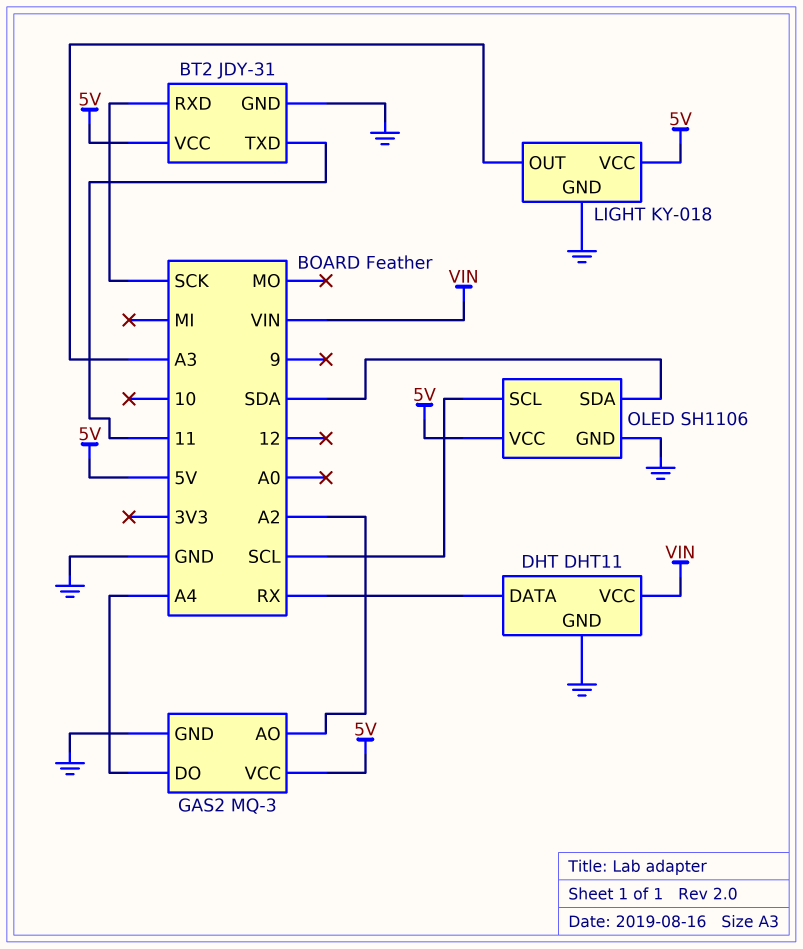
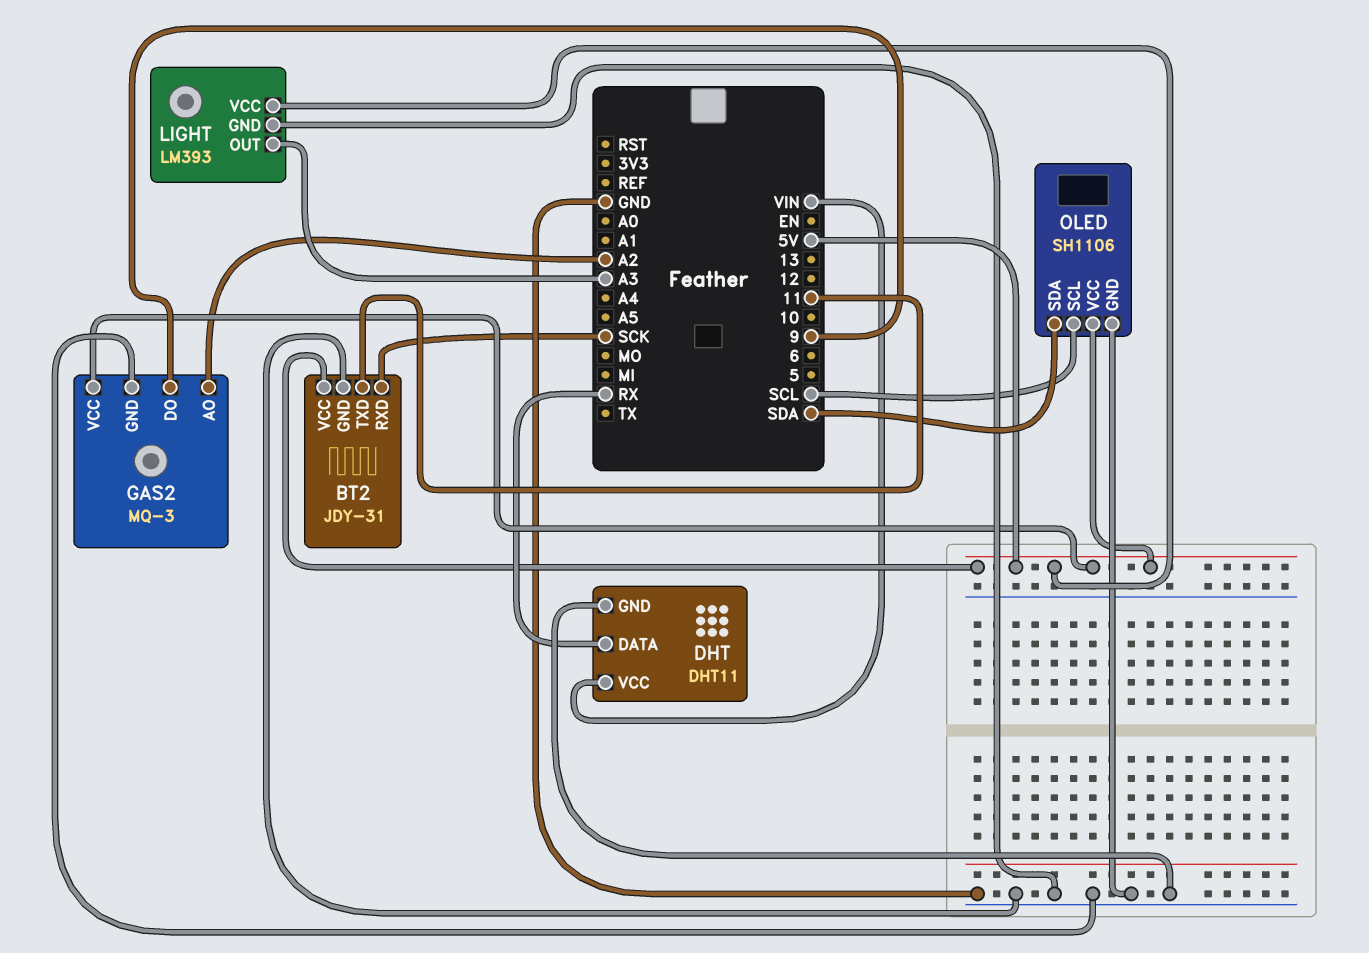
GAS2 pin DO: A4 -> 9
LIGHT: KY-018 -> LM393

